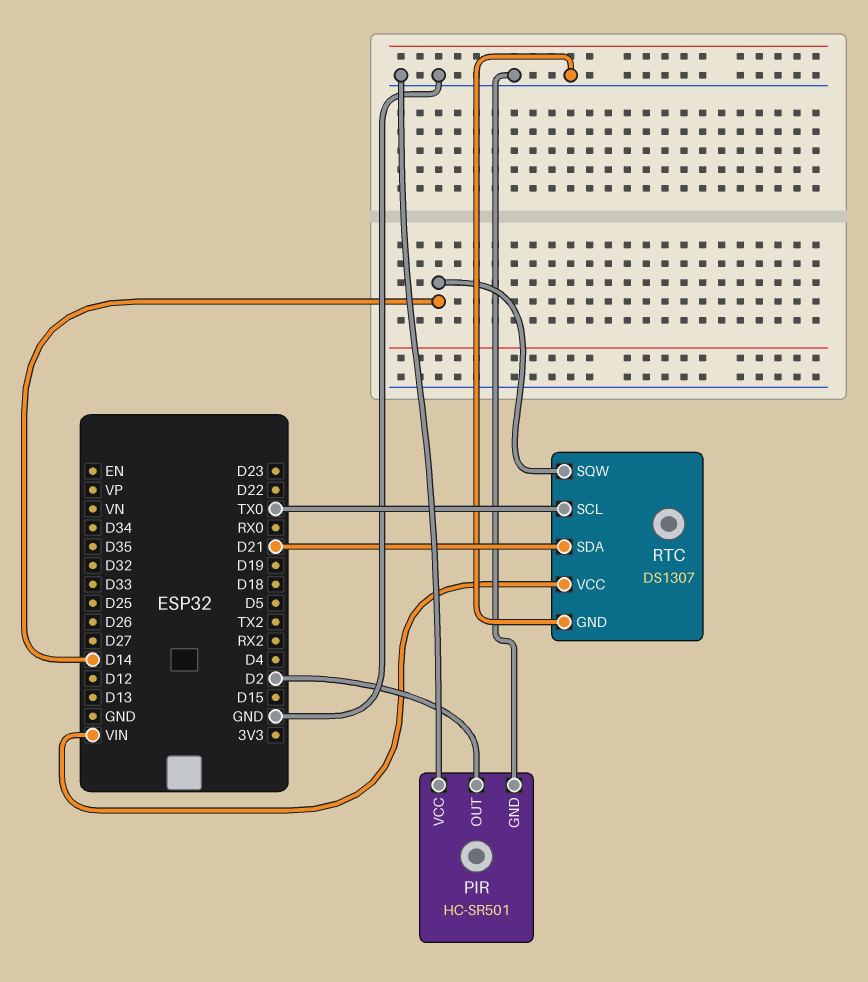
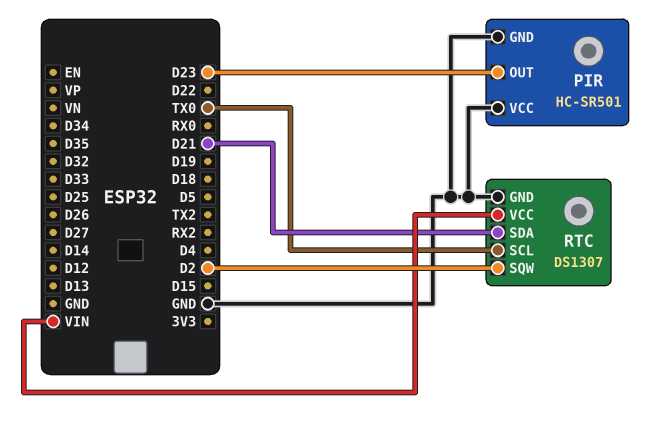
PIR pin OUT: D2 -> D23
RTC pin SQW: D14 -> D2

